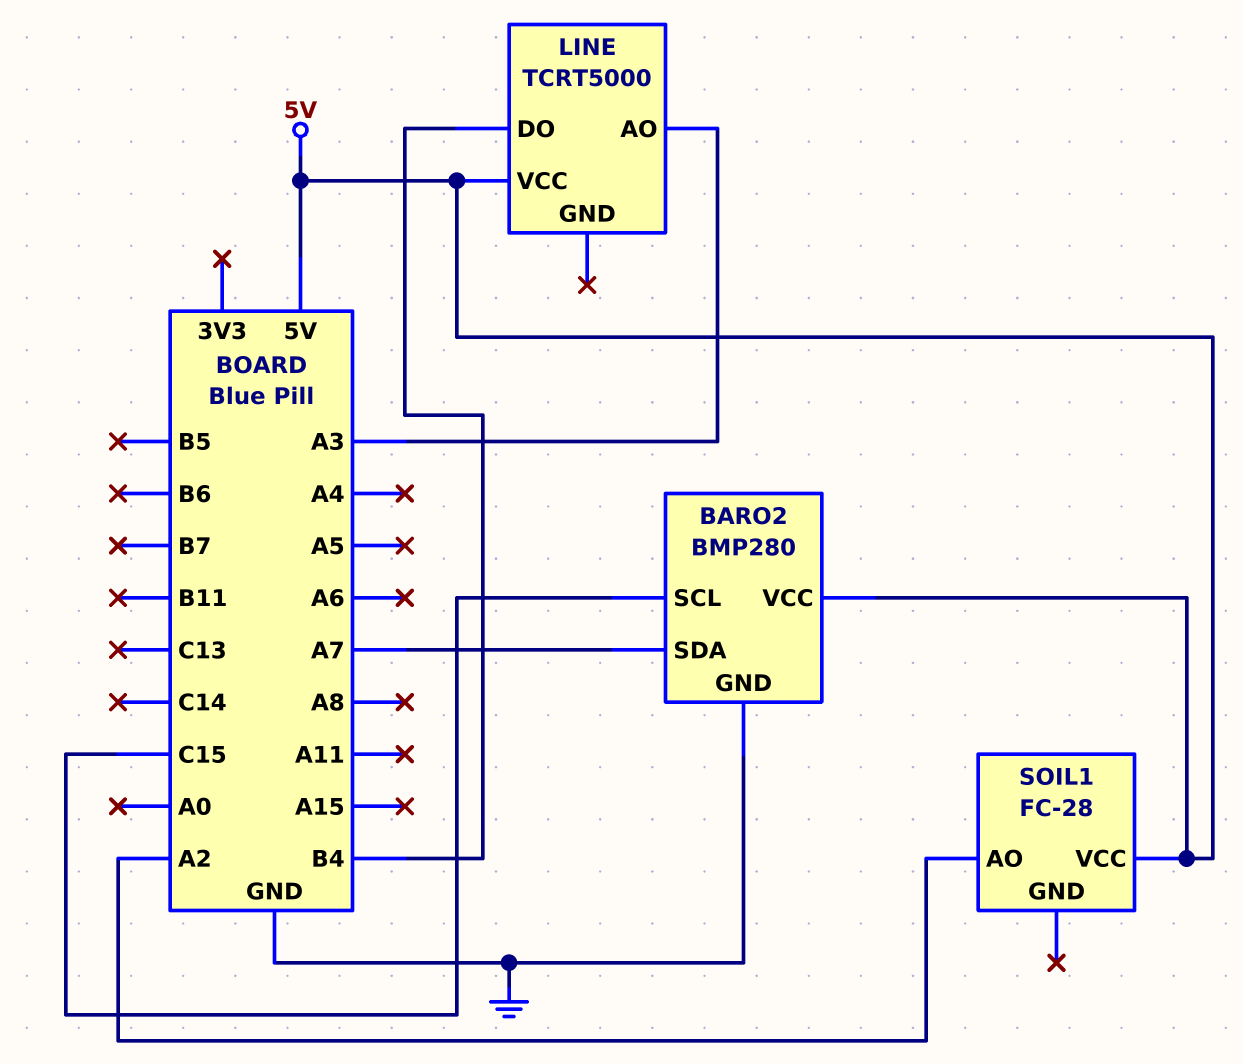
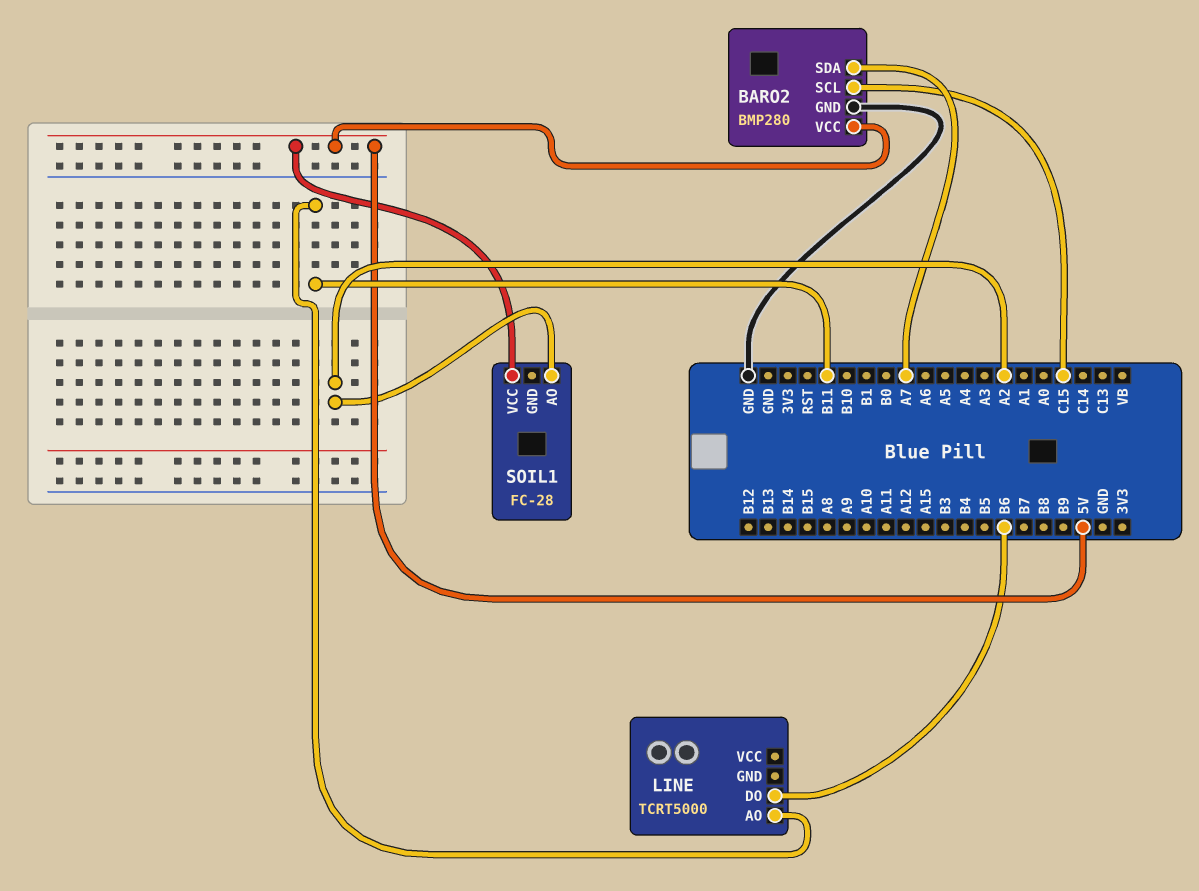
LINE pin AO: A3 -> B11
LINE pin DO: B4 -> B6
LINE pin VCC: 5V -> none

